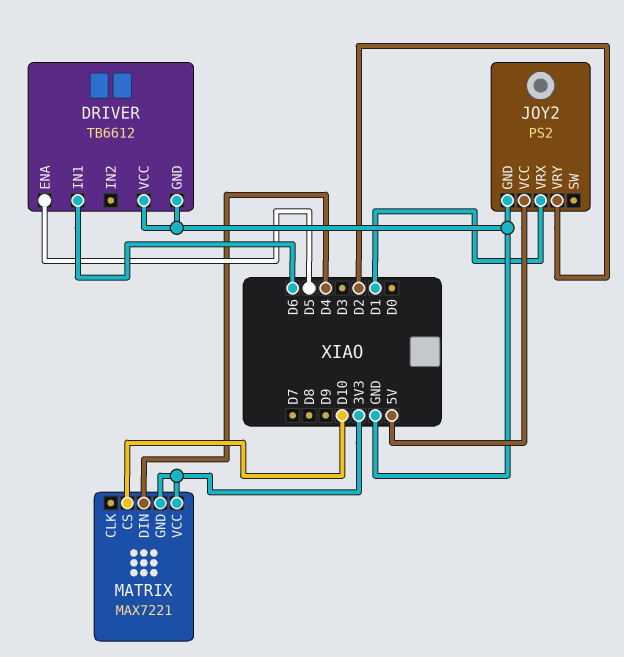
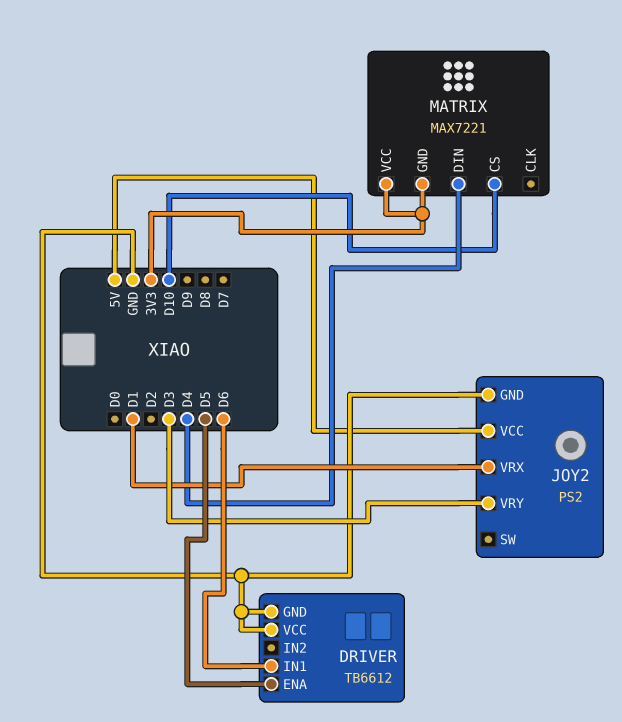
JOY2 pin VRY: D2 -> D3

